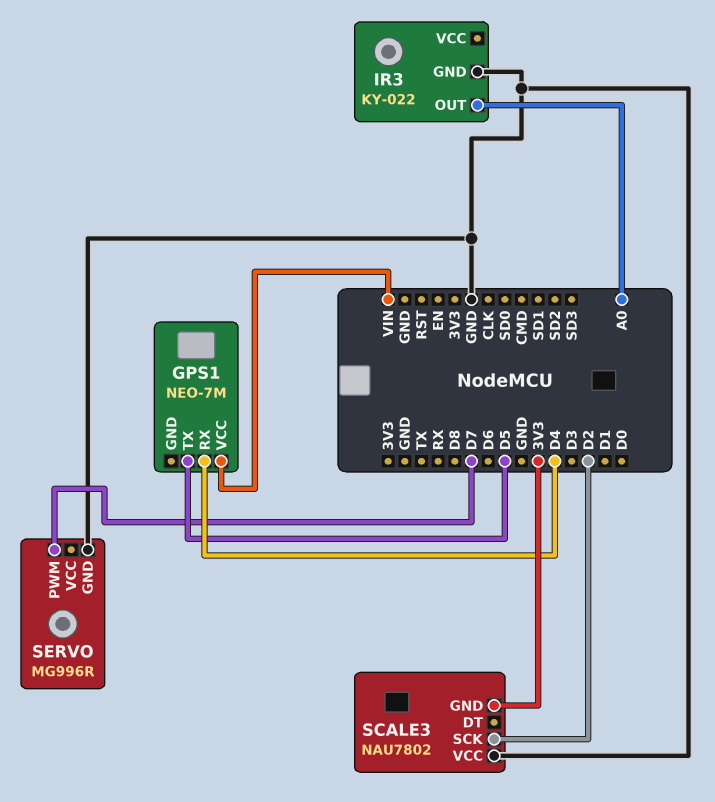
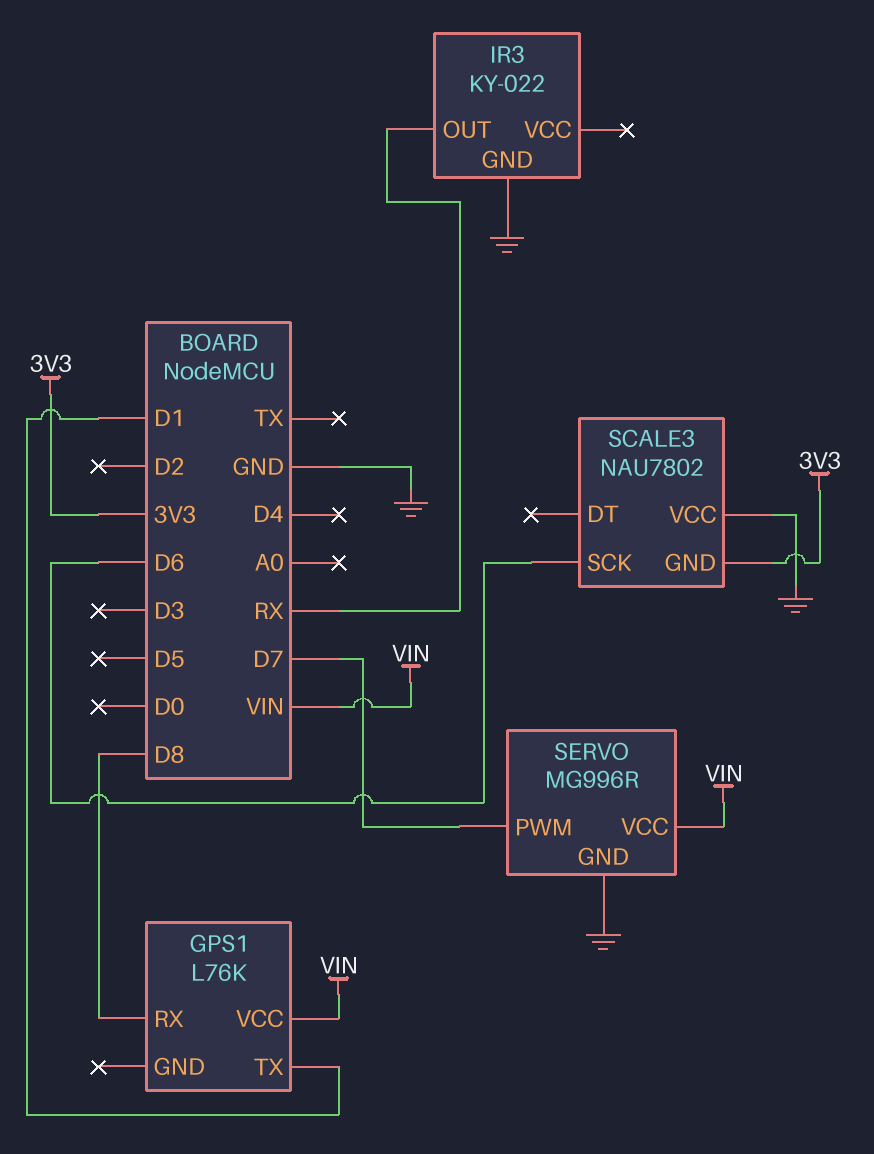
GPS1: NEO-7M -> L76K
GPS1 pin RX: D4 -> D8
GPS1 pin TX: D5 -> D1
IR3 pin OUT: A0 -> RX
SCALE3 pin SCK: D2 -> D6
SERVO pin VCC: none -> VIN

